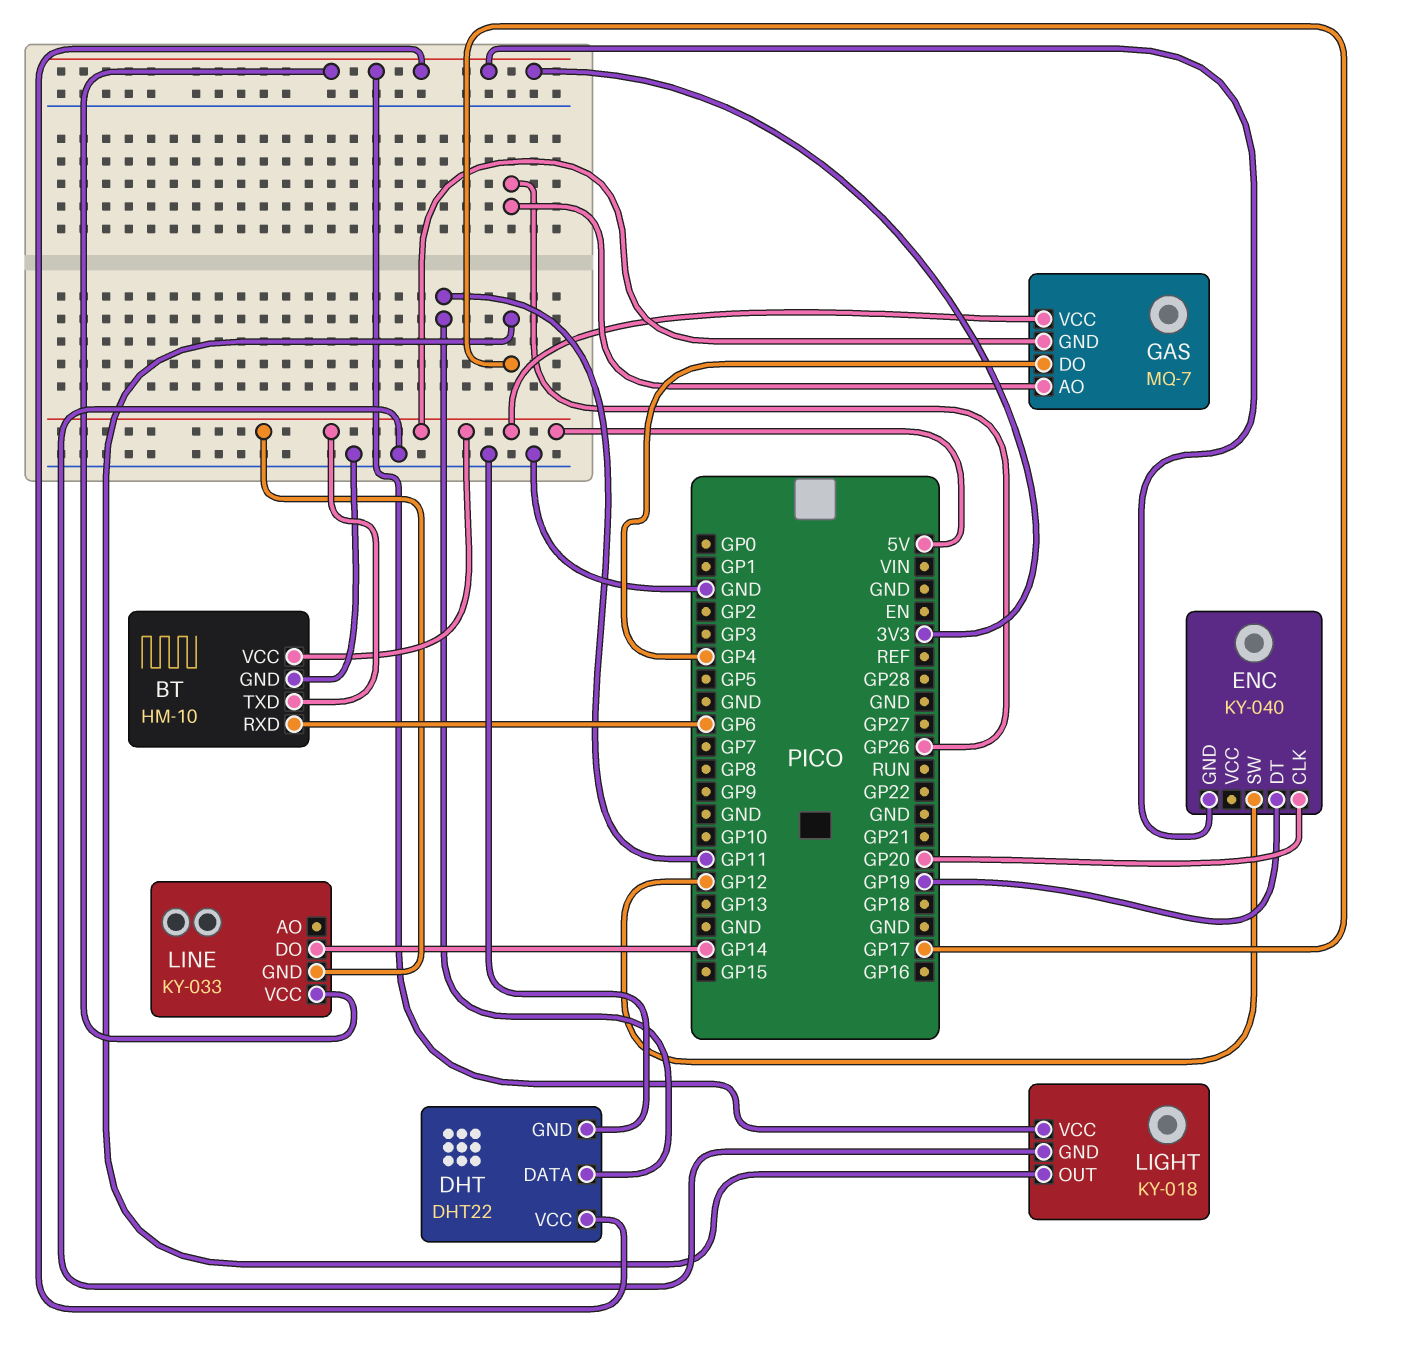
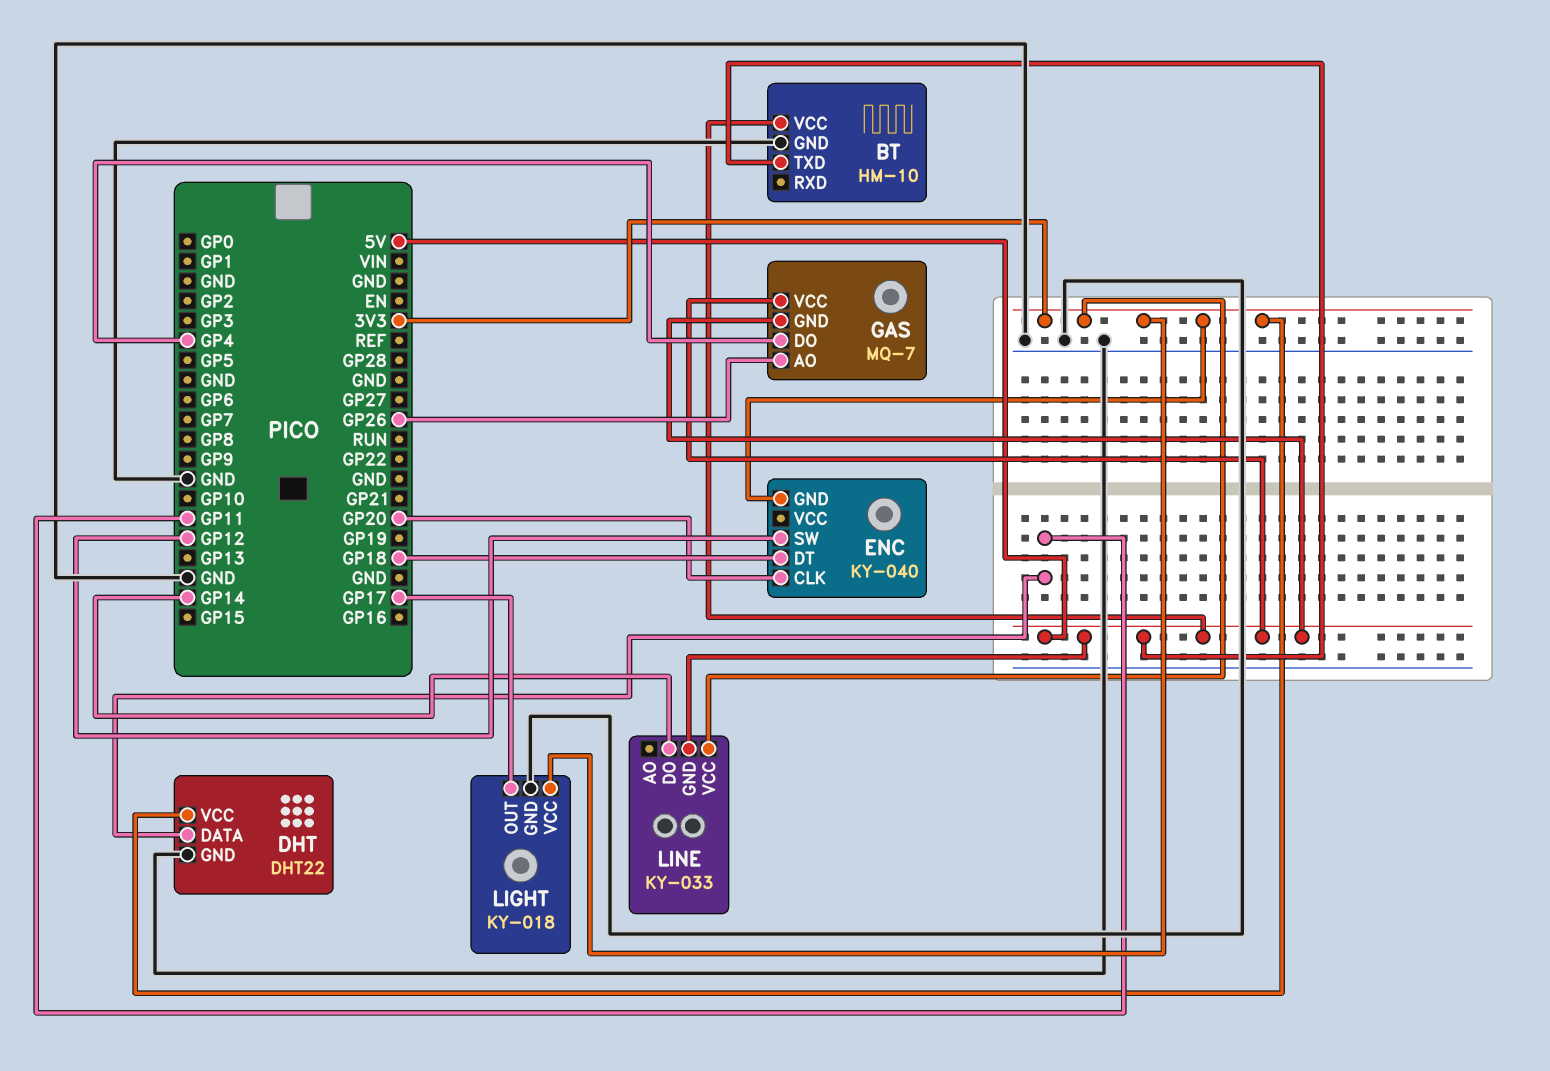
BT pin RXD: GP6 -> none
ENC pin DT: GP19 -> GP18

